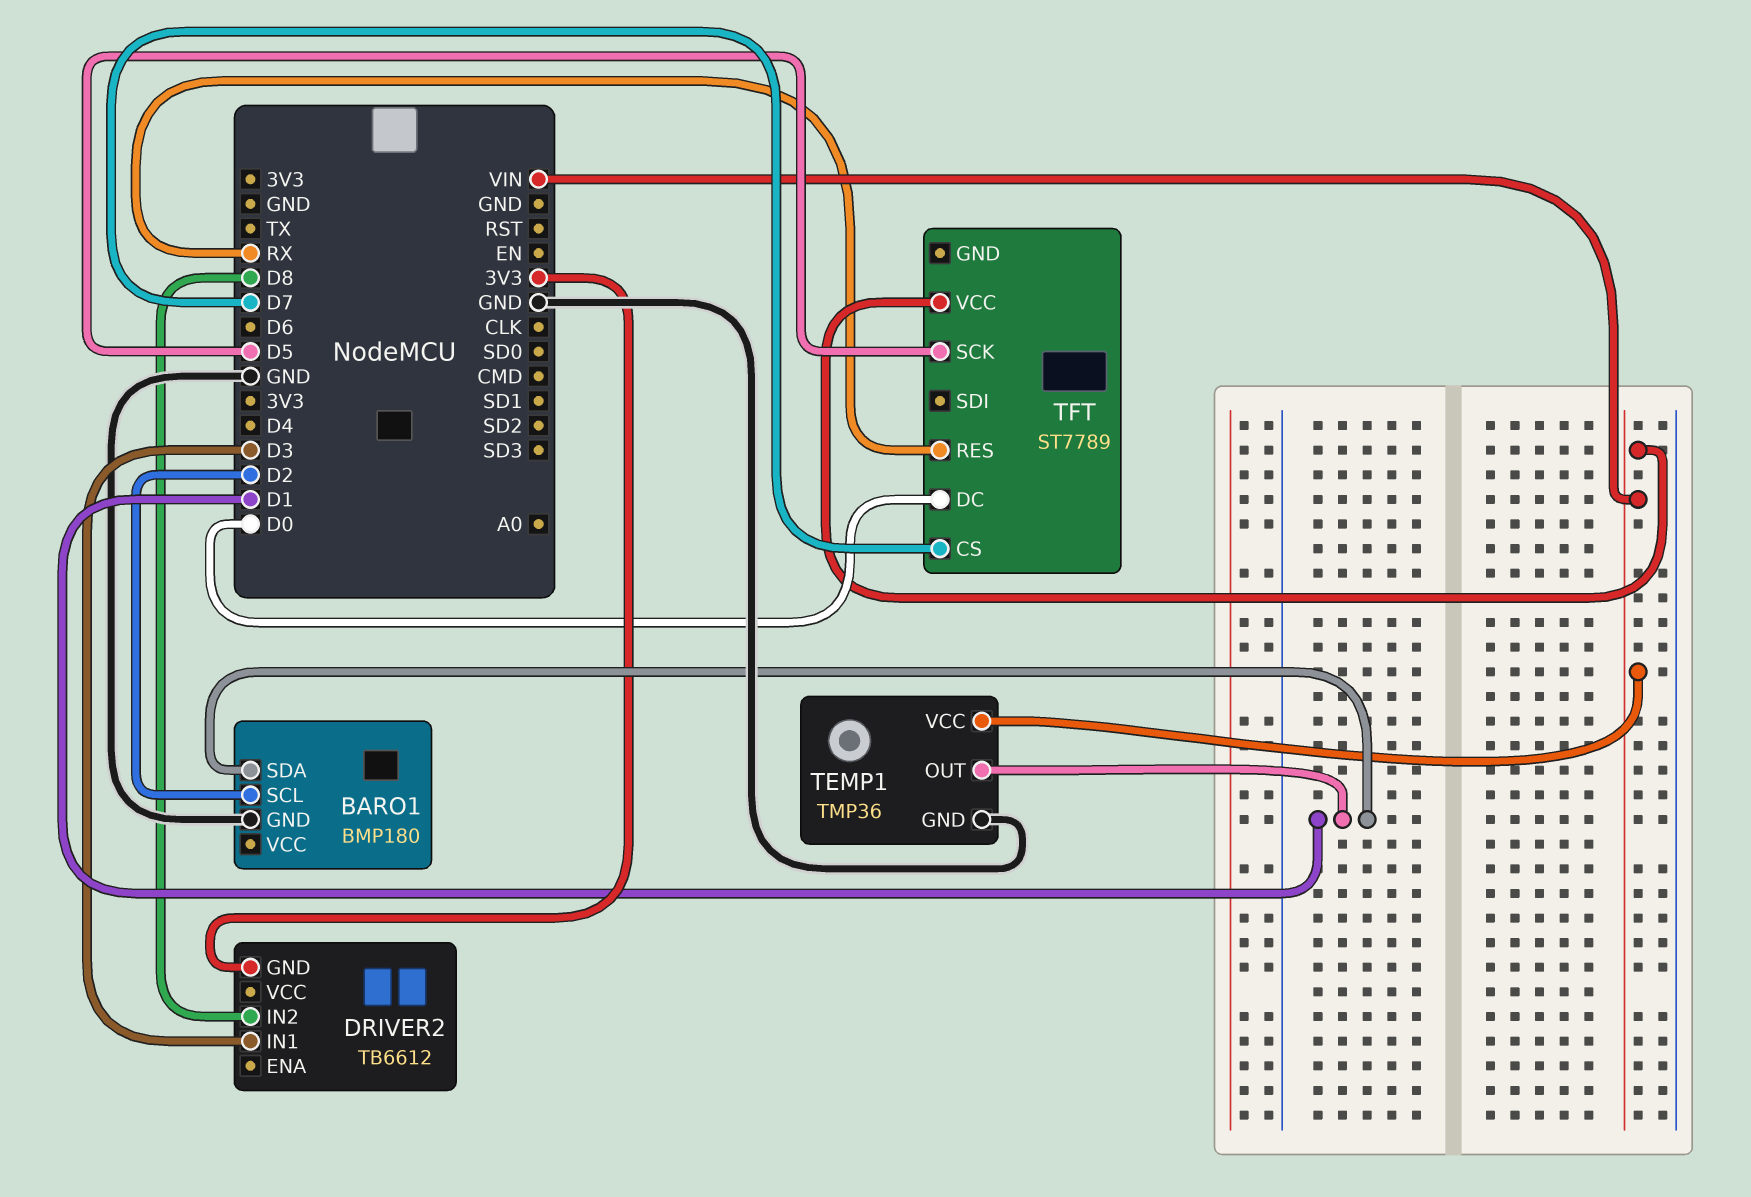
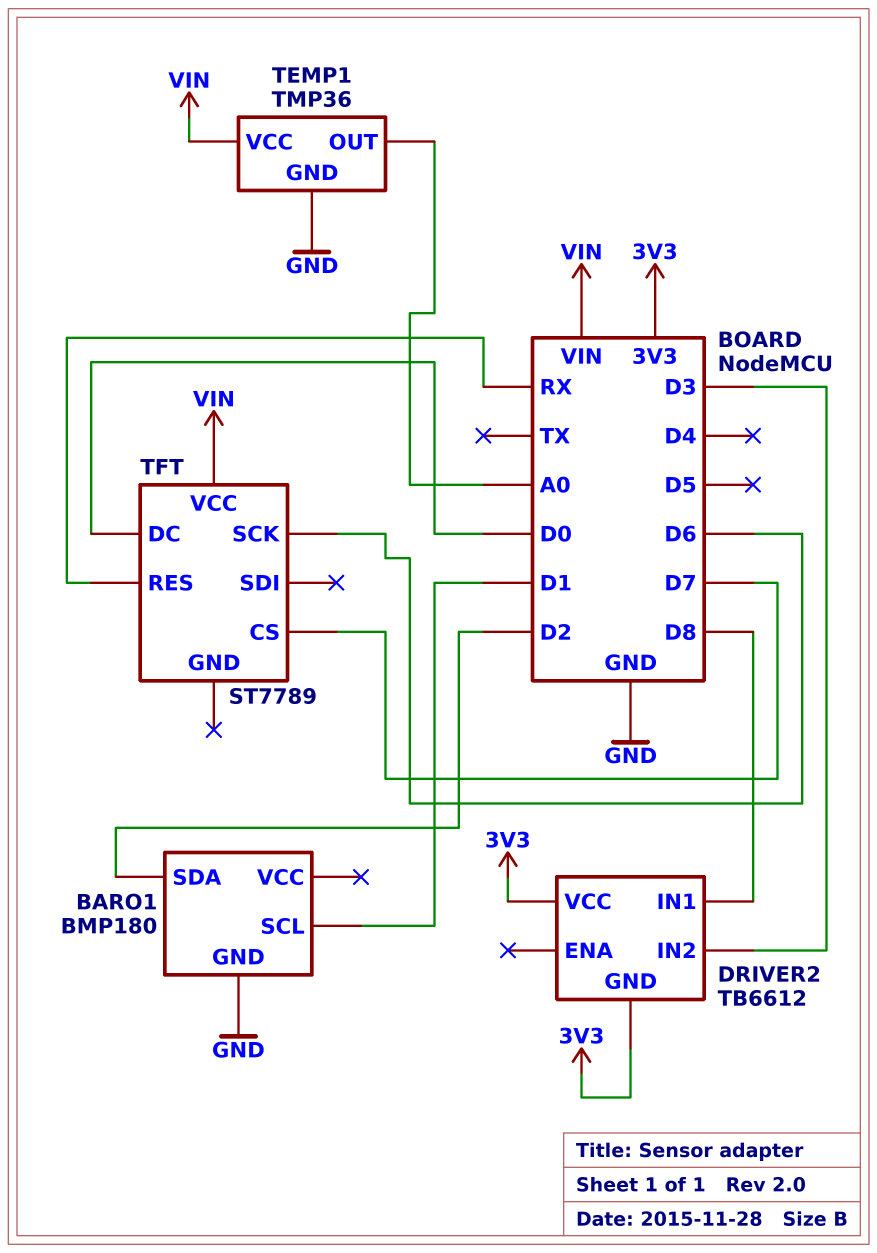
BARO1 pin SCL: D2 -> D1
BARO1 pin SDA: D1 -> D2
DRIVER2 pin IN1: D3 -> D8
DRIVER2 pin IN2: D8 -> D3
DRIVER2 pin VCC: none -> 3V3
TEMP1 pin OUT: D1 -> A0
TFT pin SCK: D5 -> D6

